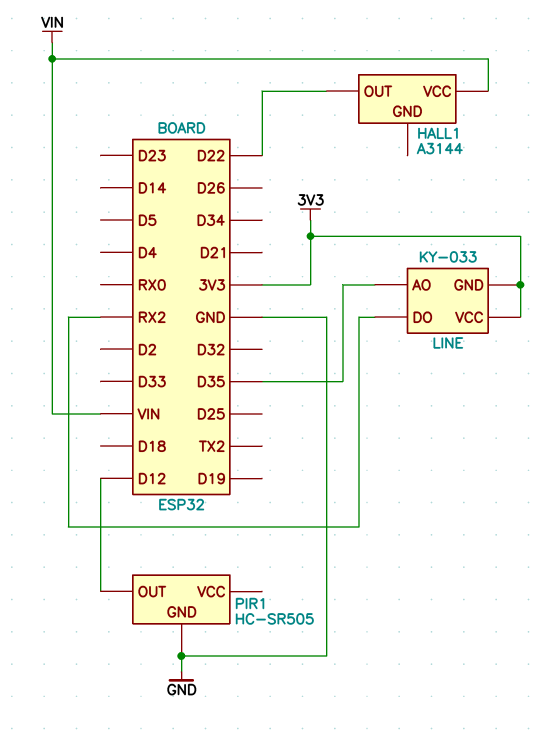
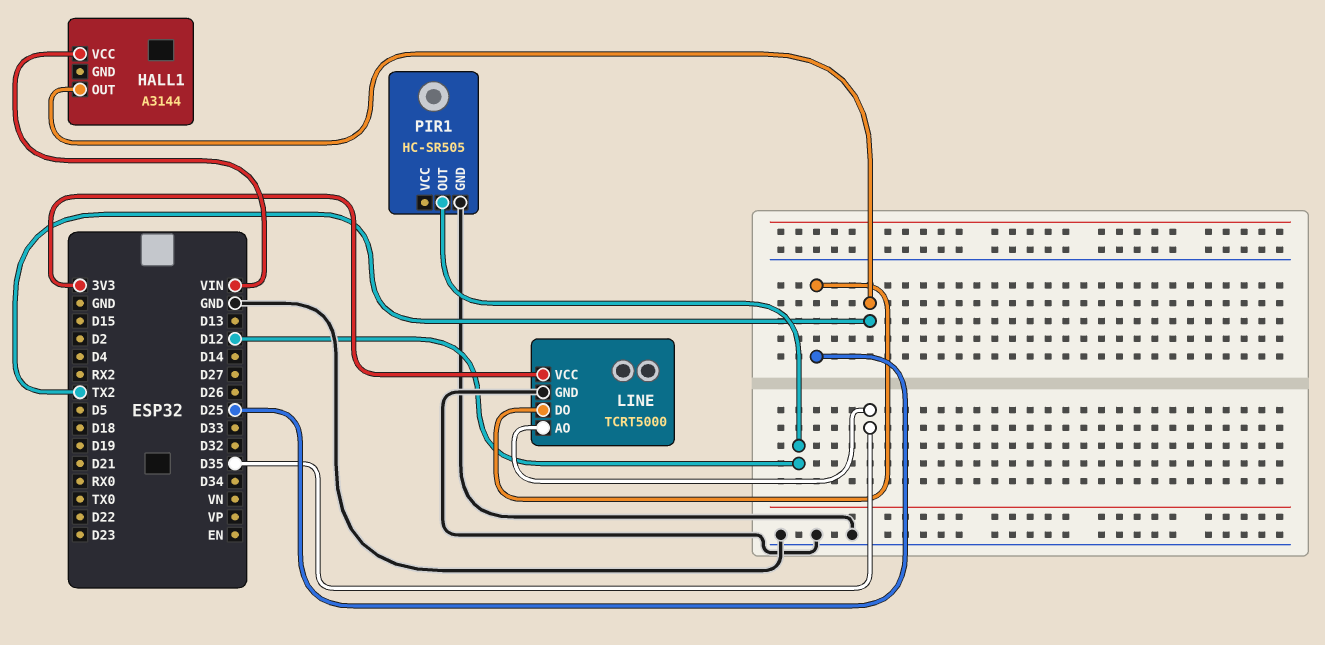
HALL1 pin OUT: D22 -> TX2
LINE: KY-033 -> TCRT5000
LINE pin DO: RX2 -> D25
LINE pin GND: 3V3 -> GND

